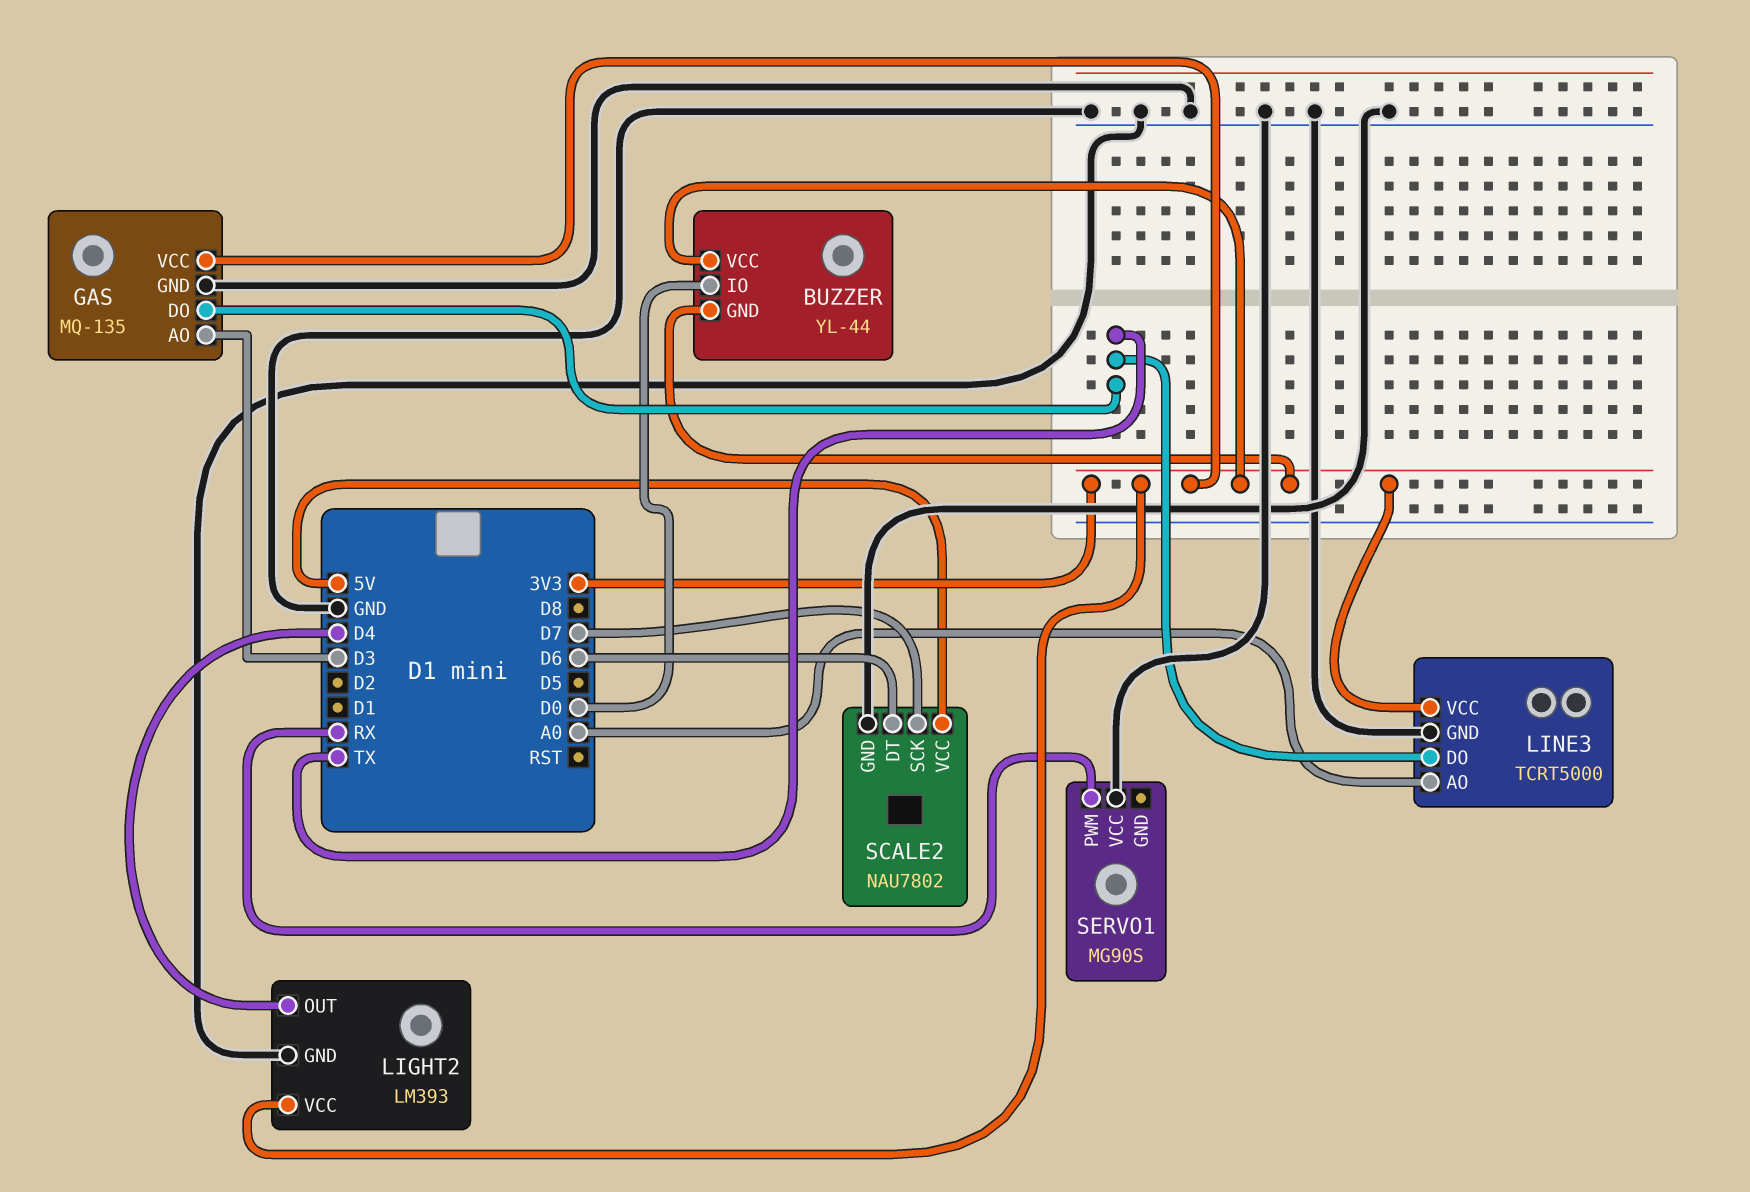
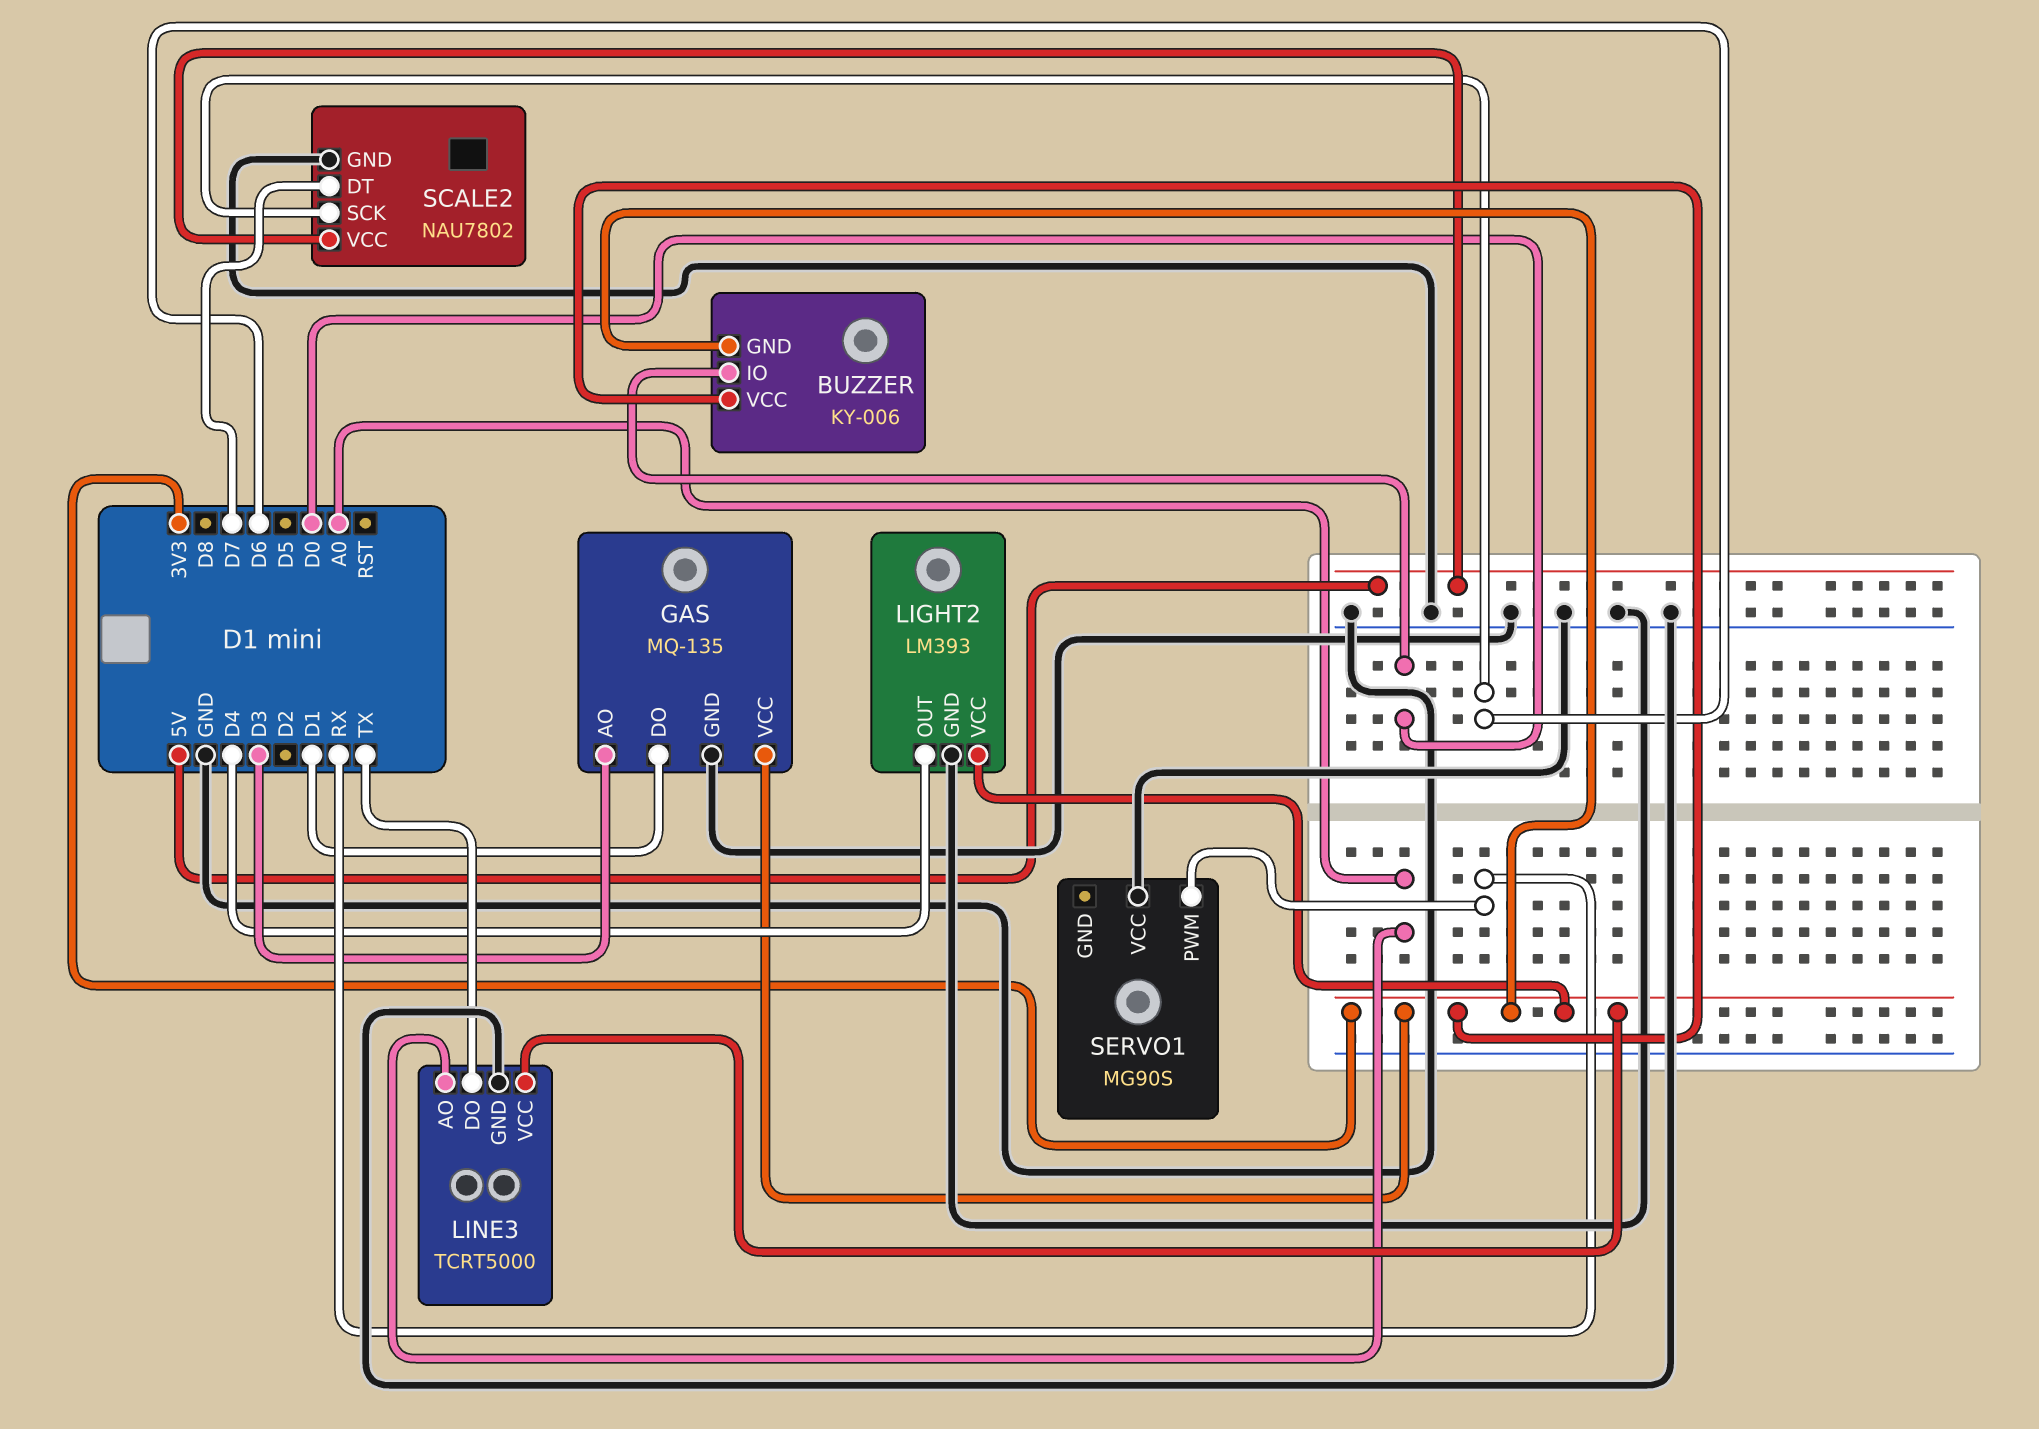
BUZZER: YL-44 -> KY-006
GAS pin DO: TX -> D1
SCALE2 pin DT: D6 -> D7
SCALE2 pin SCK: D7 -> D6

